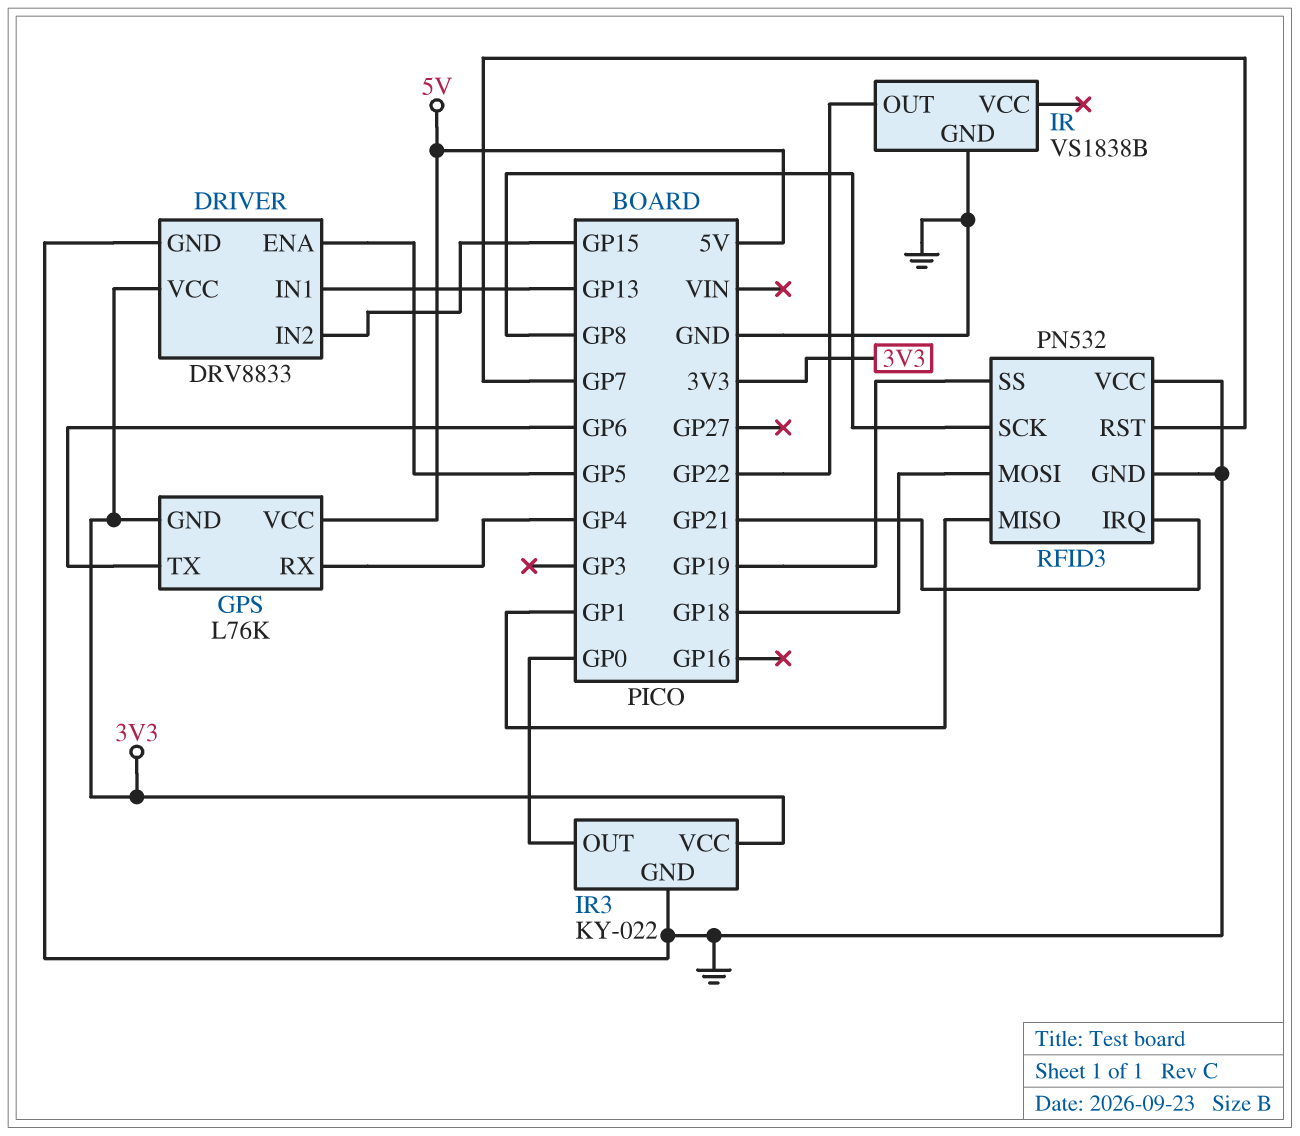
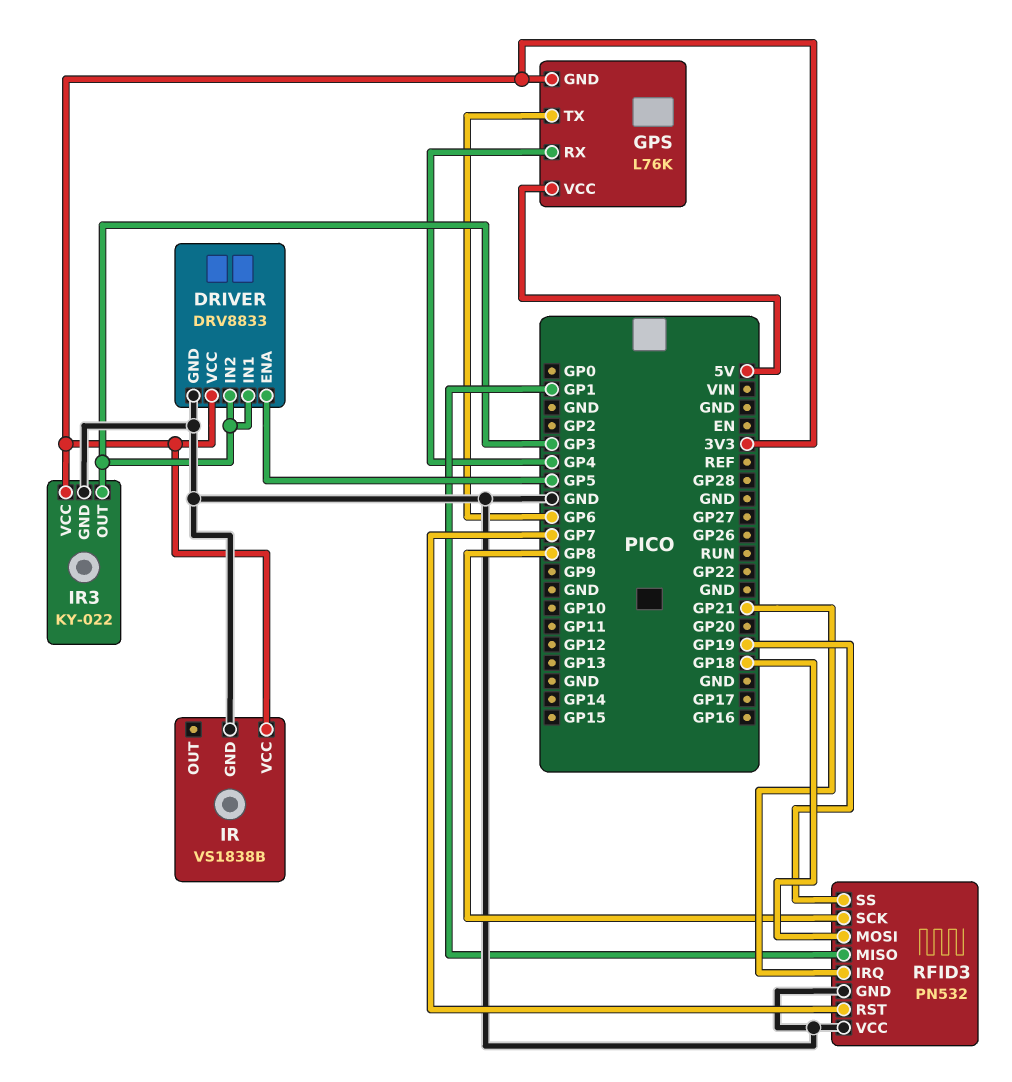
DRIVER pin IN1: GP13 -> GP3
DRIVER pin IN2: GP15 -> GP3
IR pin OUT: GP22 -> none
IR pin VCC: none -> 3V3
IR3 pin OUT: GP0 -> GP3

